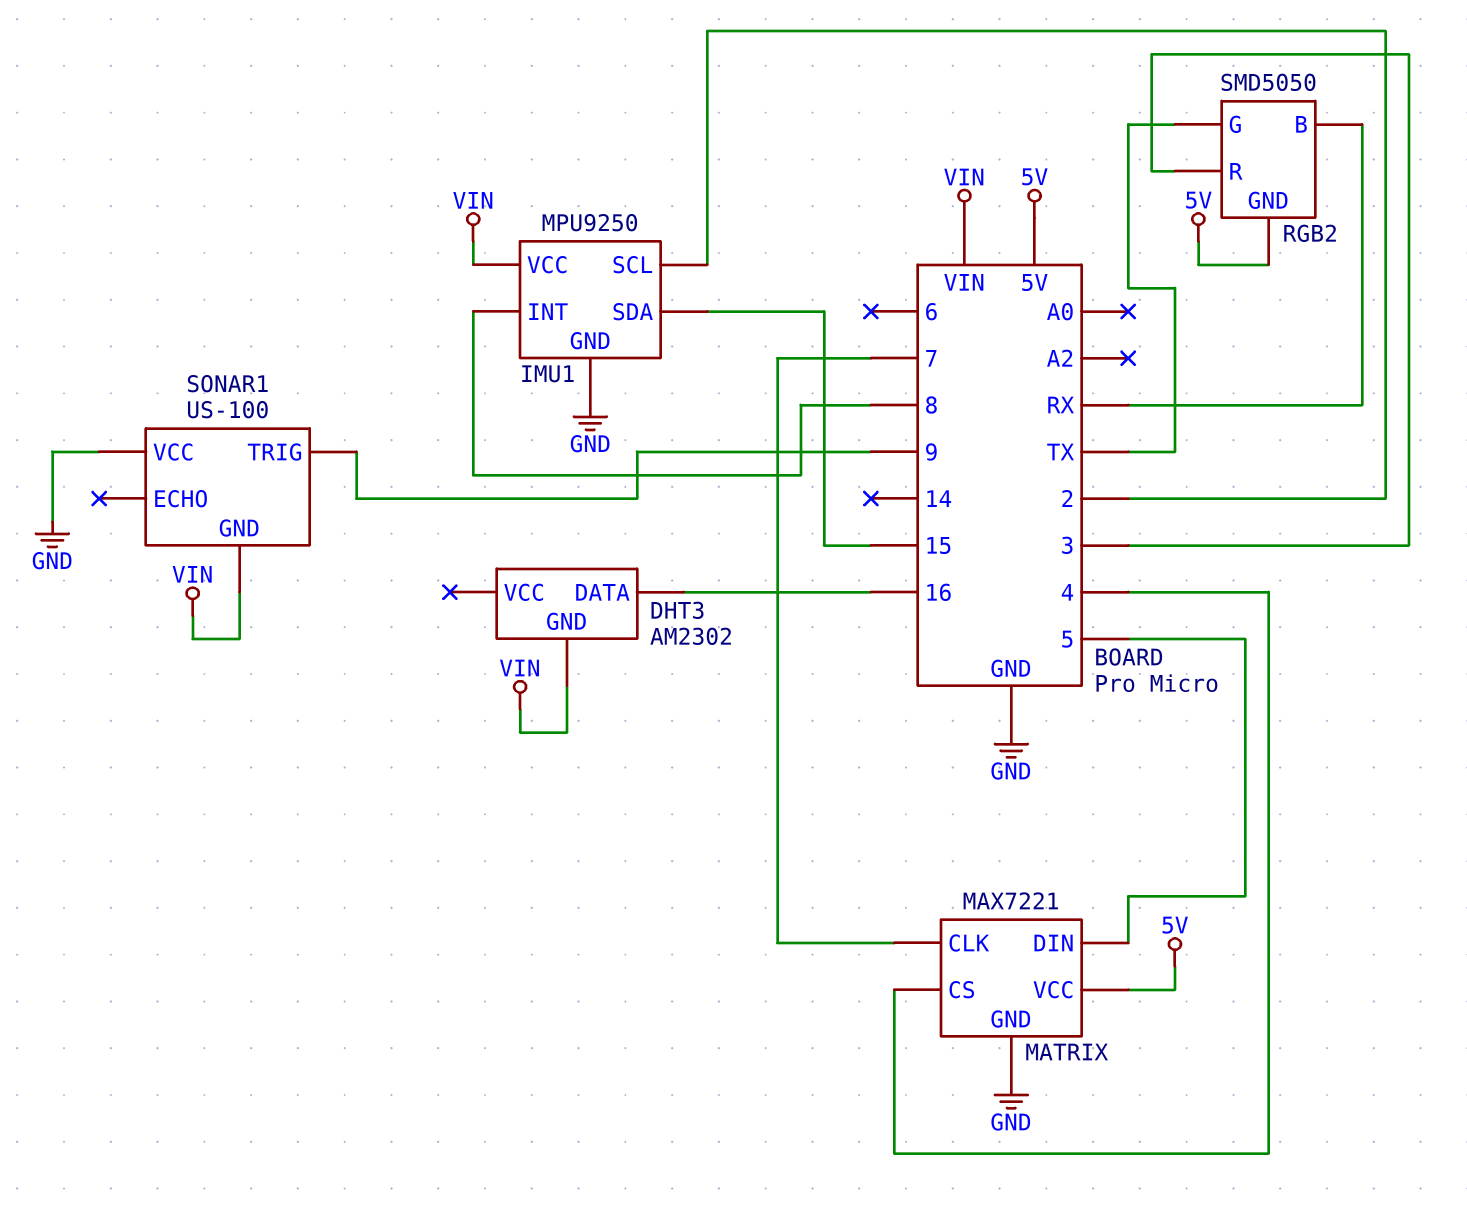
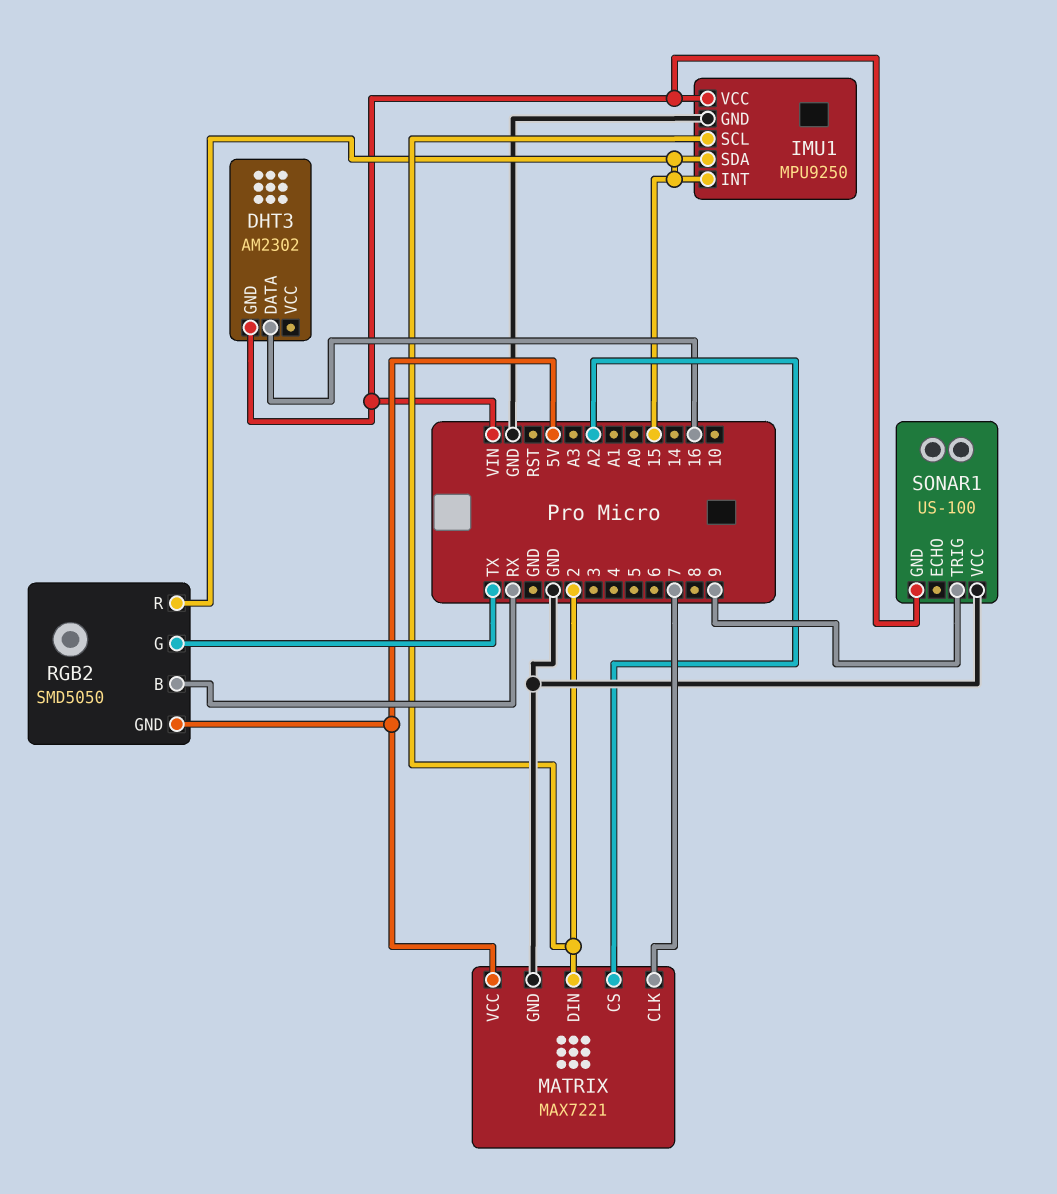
IMU1 pin INT: 8 -> 15
MATRIX pin CS: 4 -> A2
MATRIX pin DIN: 5 -> 2
RGB2 pin R: 3 -> 15

